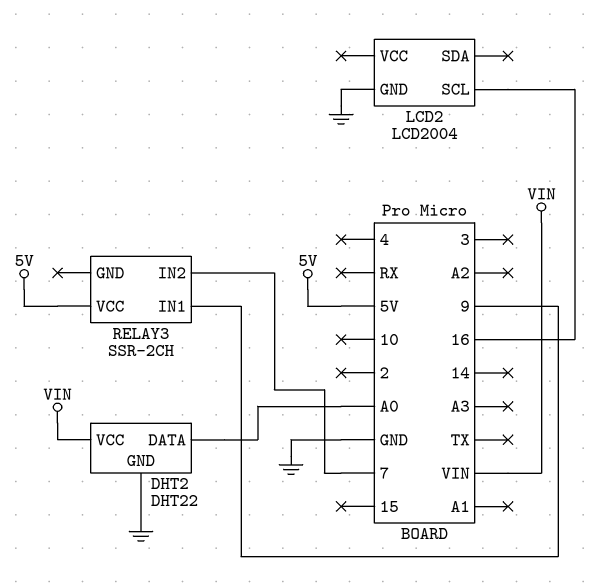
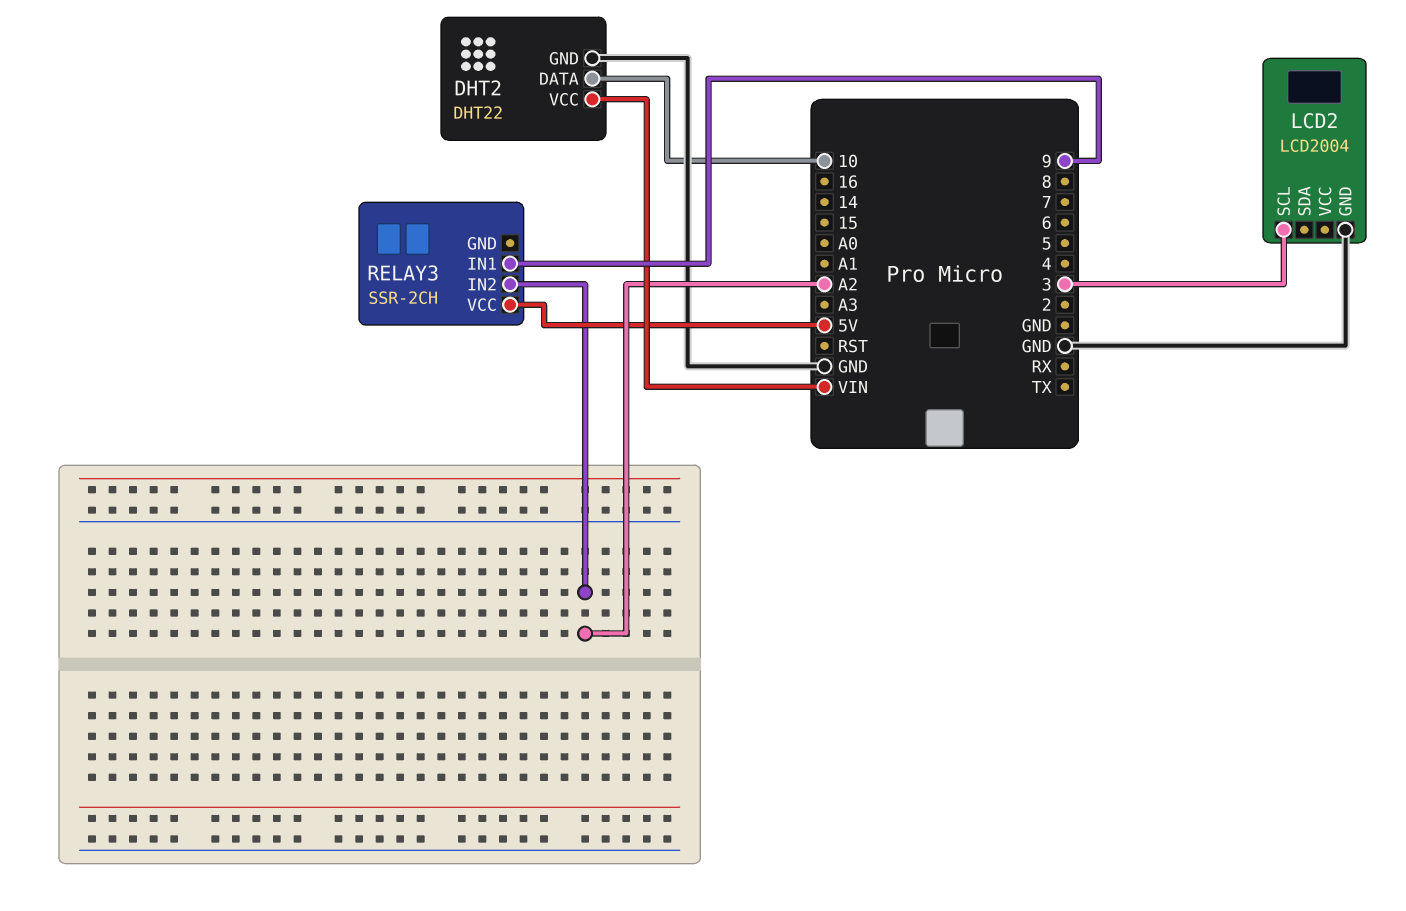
DHT2 pin DATA: A0 -> 10
LCD2 pin SCL: 16 -> 3
RELAY3 pin IN2: 7 -> A2

